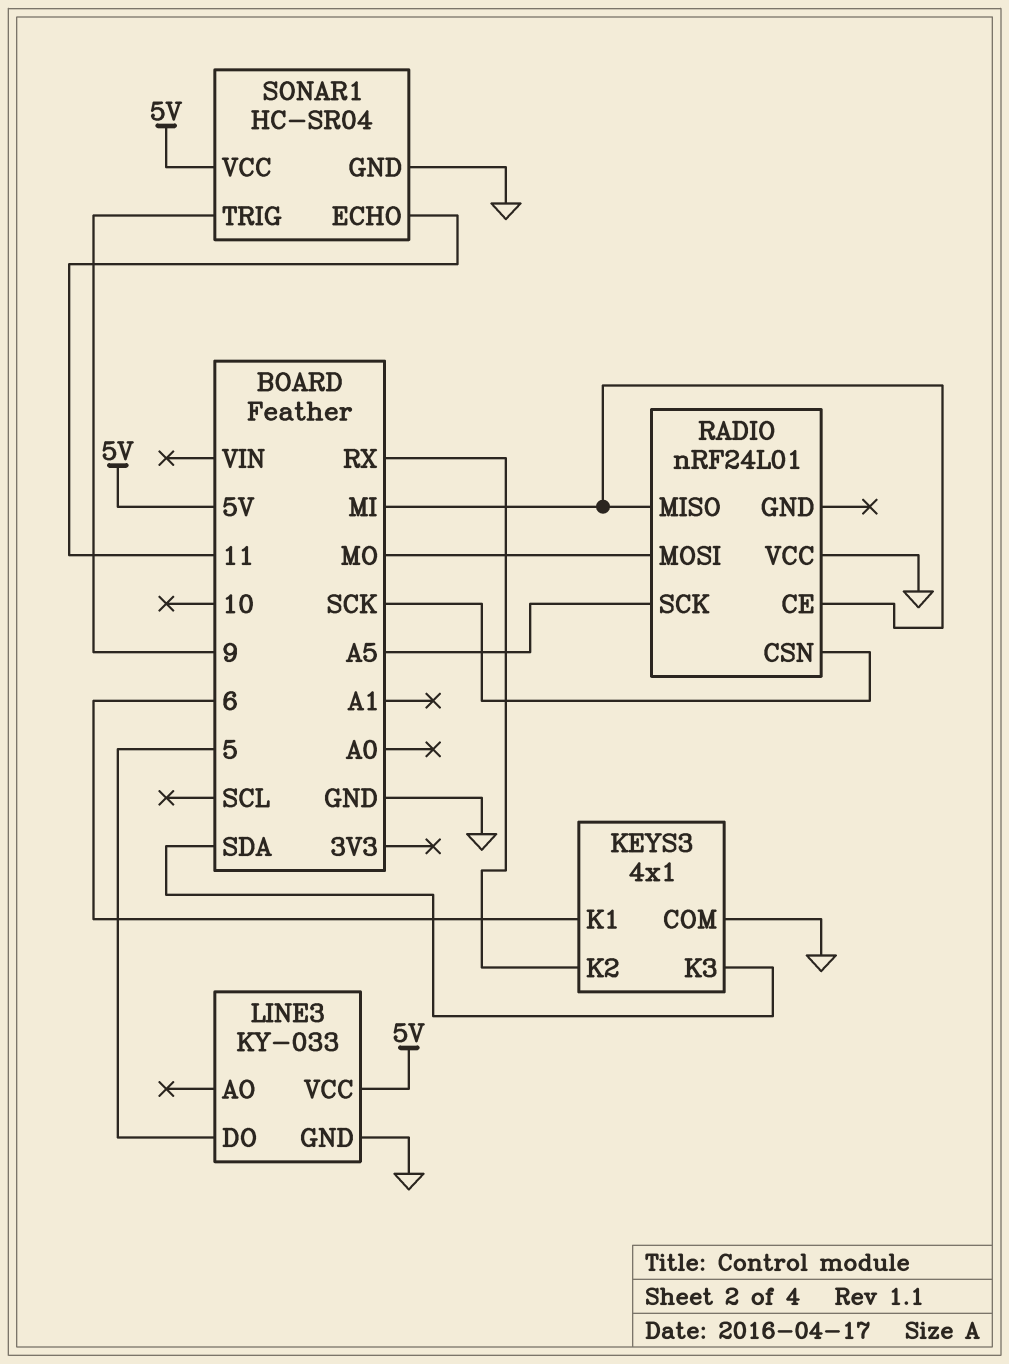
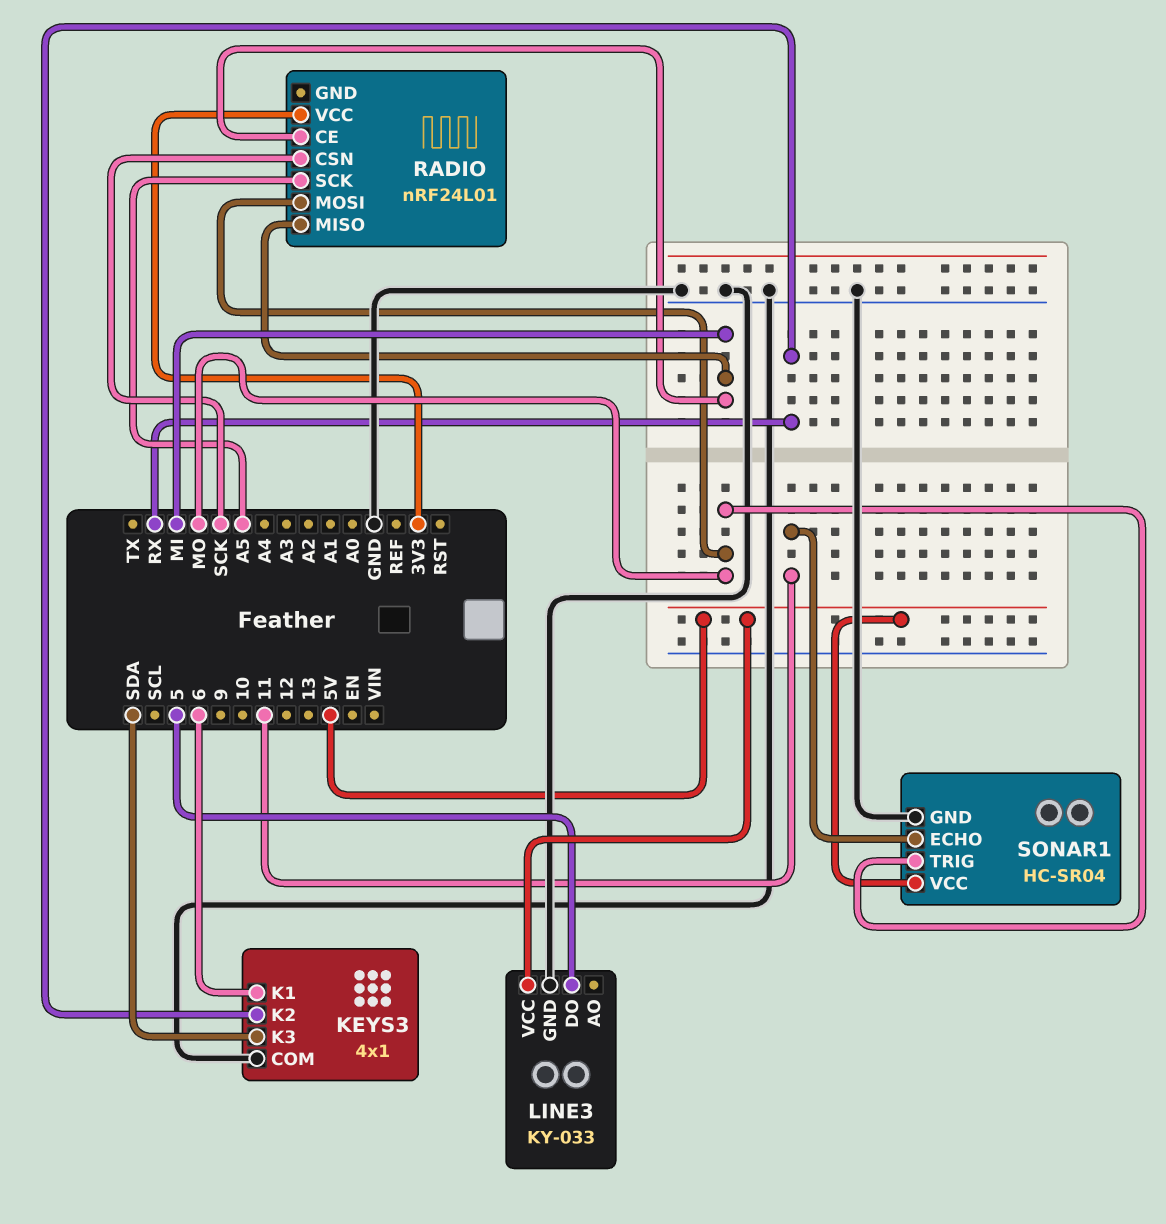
RADIO pin VCC: GND -> 3V3
SONAR1 pin TRIG: 9 -> MO

